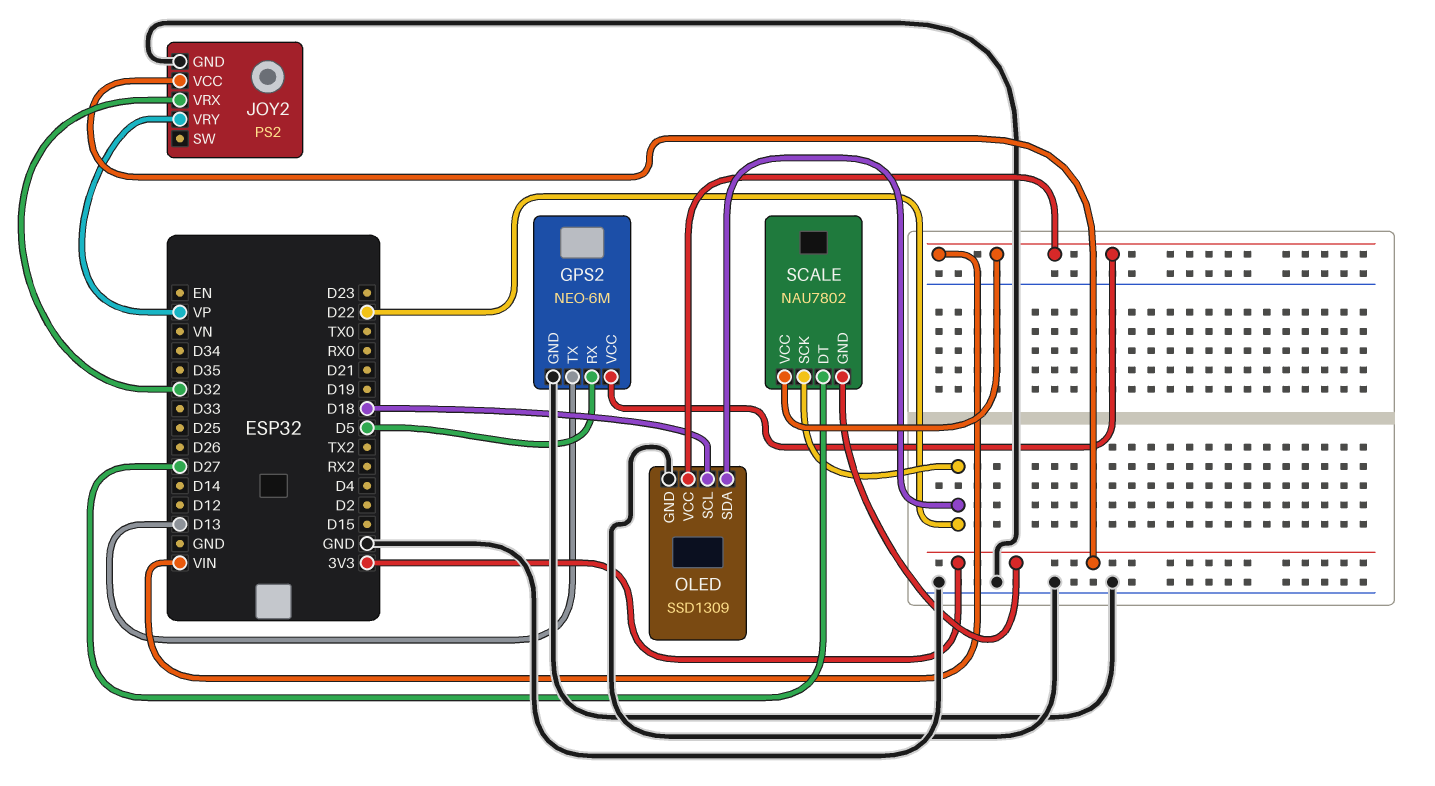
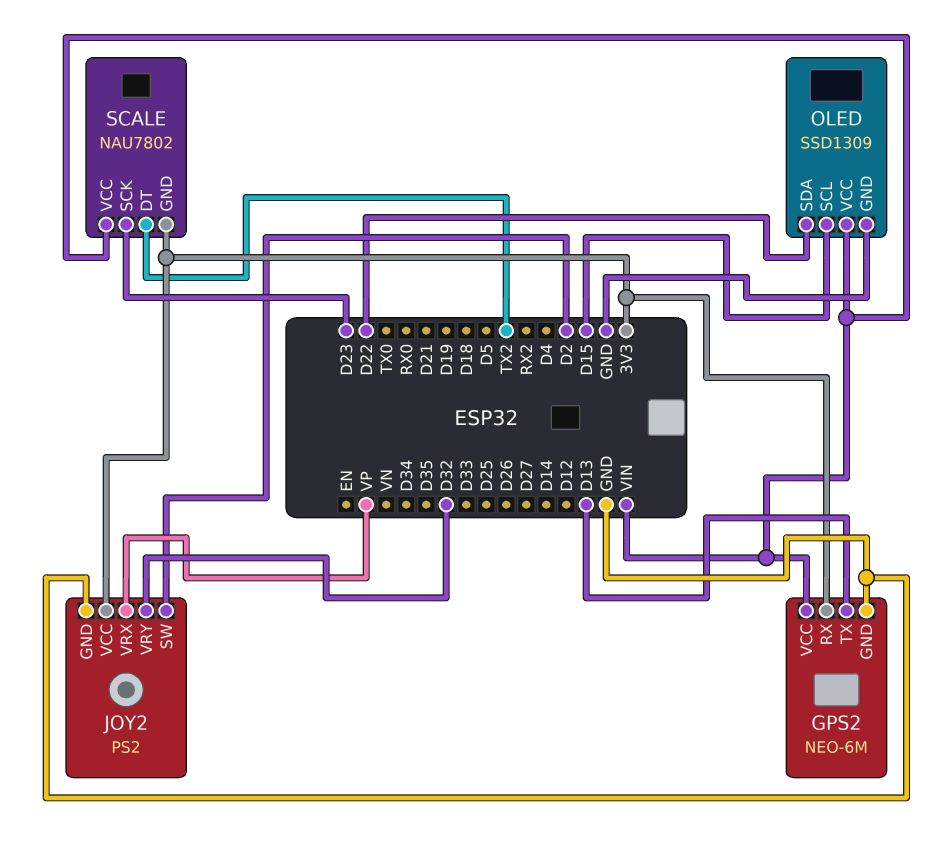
GPS2 pin RX: D5 -> 3V3
JOY2 pin SW: none -> D2
JOY2 pin VRX: D32 -> VP
JOY2 pin VRY: VP -> D32
OLED pin SCL: D18 -> D15
SCALE pin DT: D27 -> TX2
SCALE pin SCK: D22 -> D23

